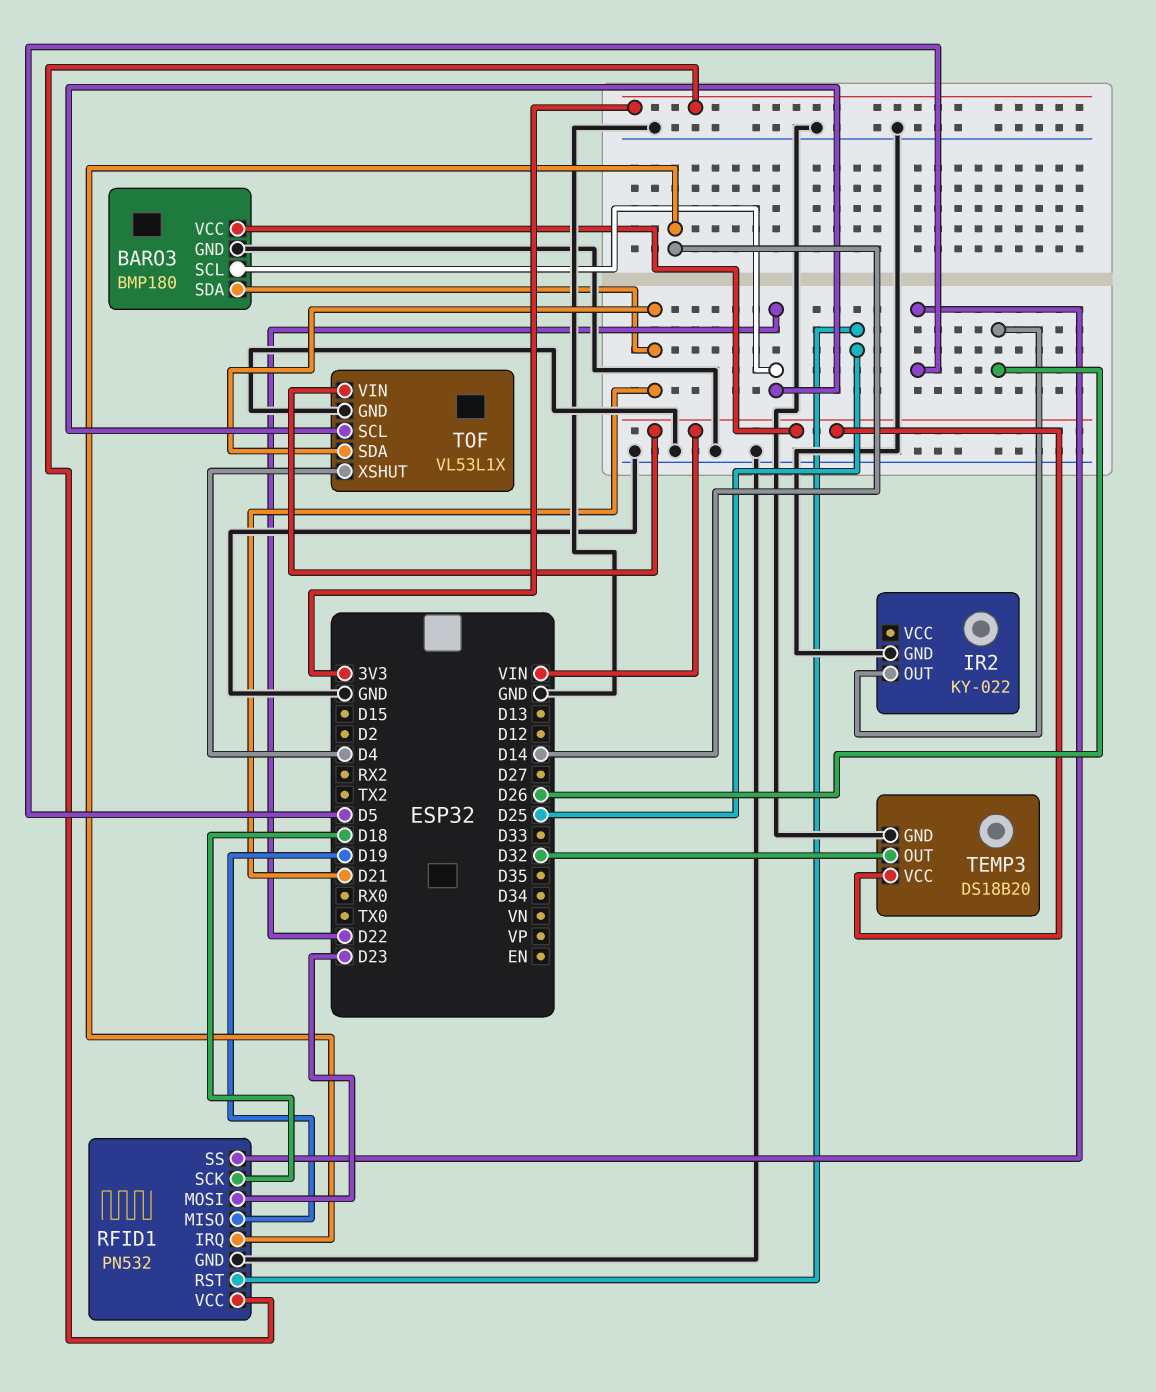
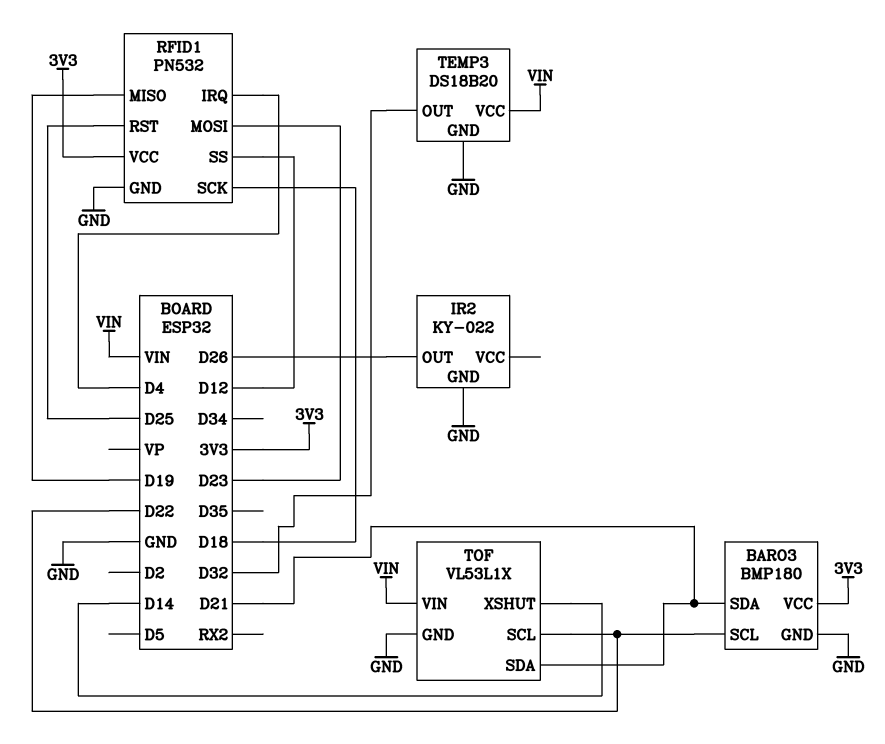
BARO3 pin VCC: VIN -> 3V3
RFID1 pin IRQ: D14 -> D4
RFID1 pin SS: D5 -> D12
TOF pin XSHUT: D4 -> D14

